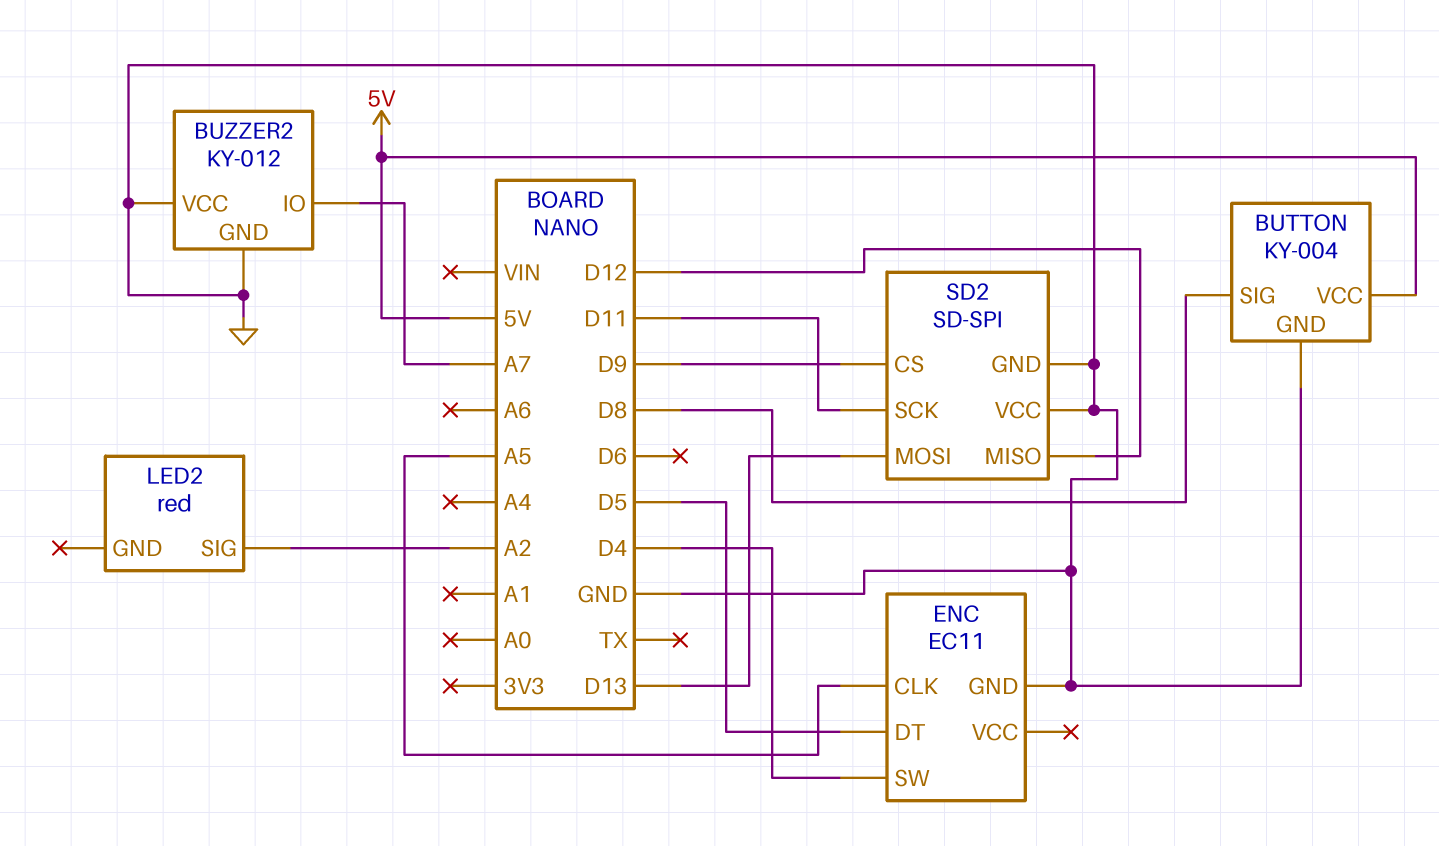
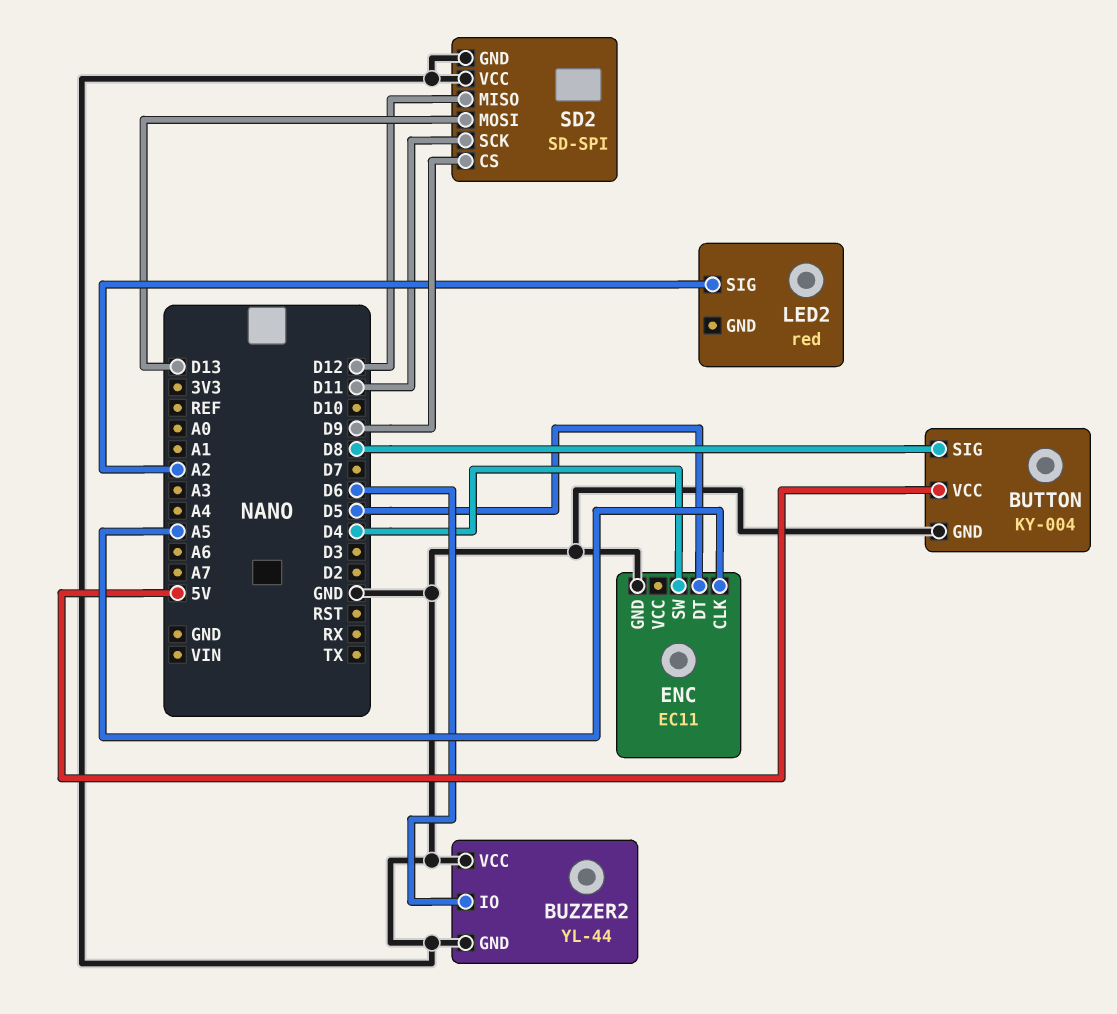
BUZZER2: KY-012 -> YL-44
BUZZER2 pin IO: A7 -> D6

